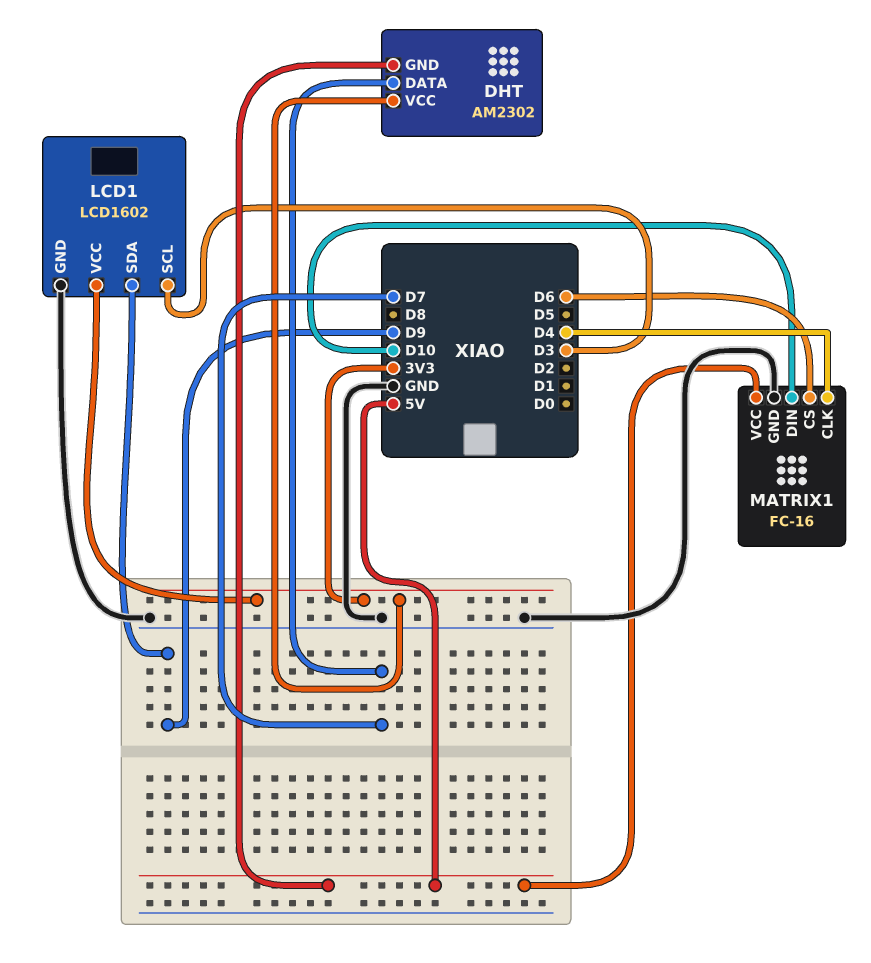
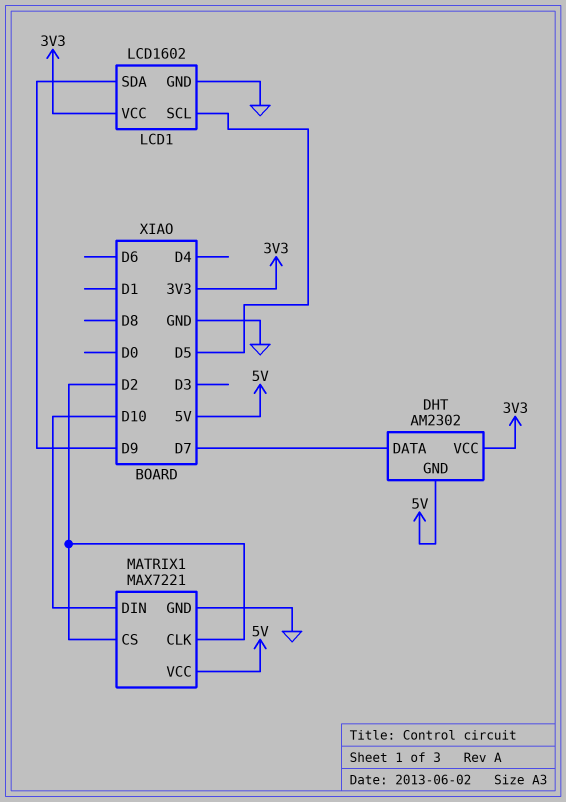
LCD1 pin SCL: D3 -> D5
MATRIX1: FC-16 -> MAX7221
MATRIX1 pin CLK: D4 -> D2
MATRIX1 pin CS: D6 -> D2

